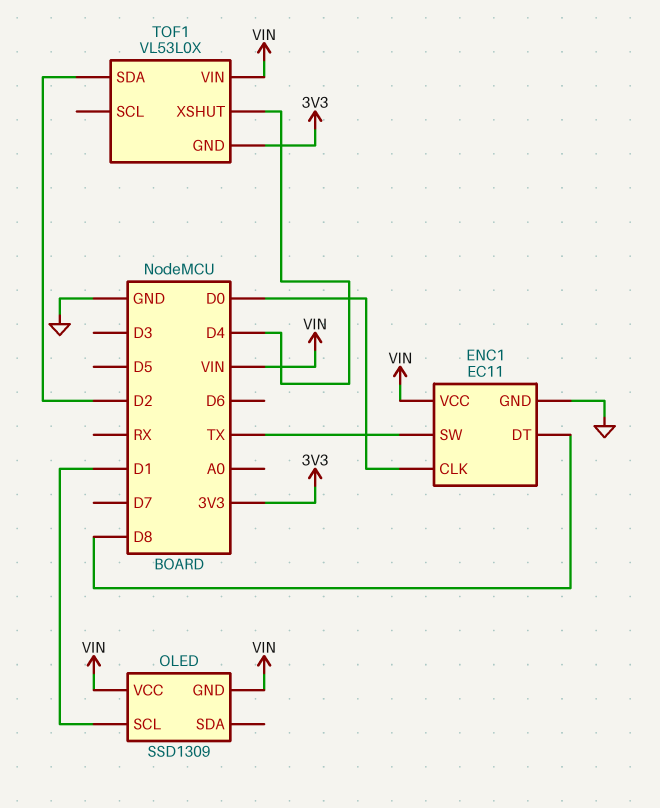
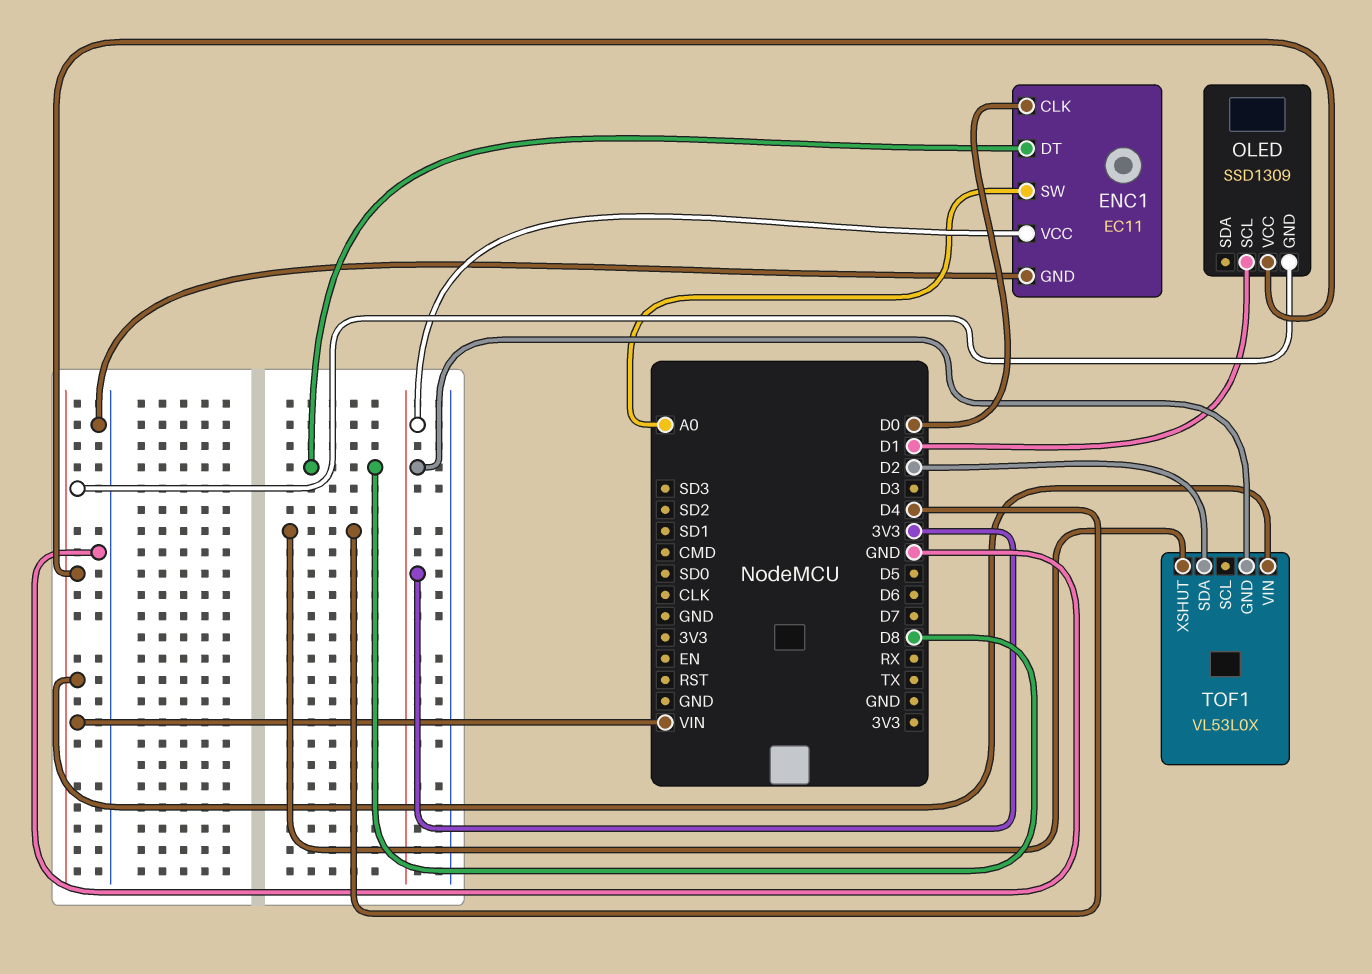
ENC1 pin SW: TX -> A0
ENC1 pin VCC: VIN -> 3V3

